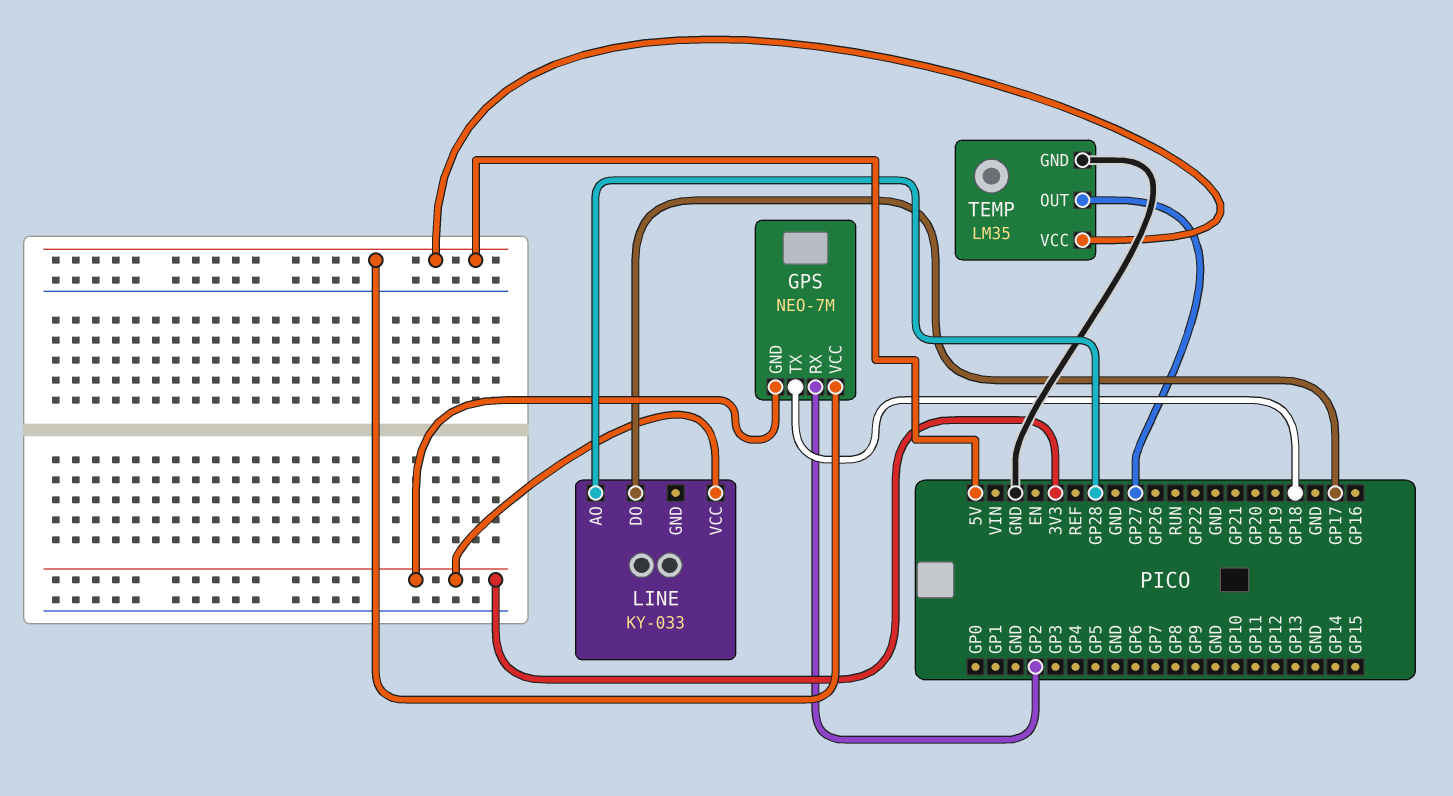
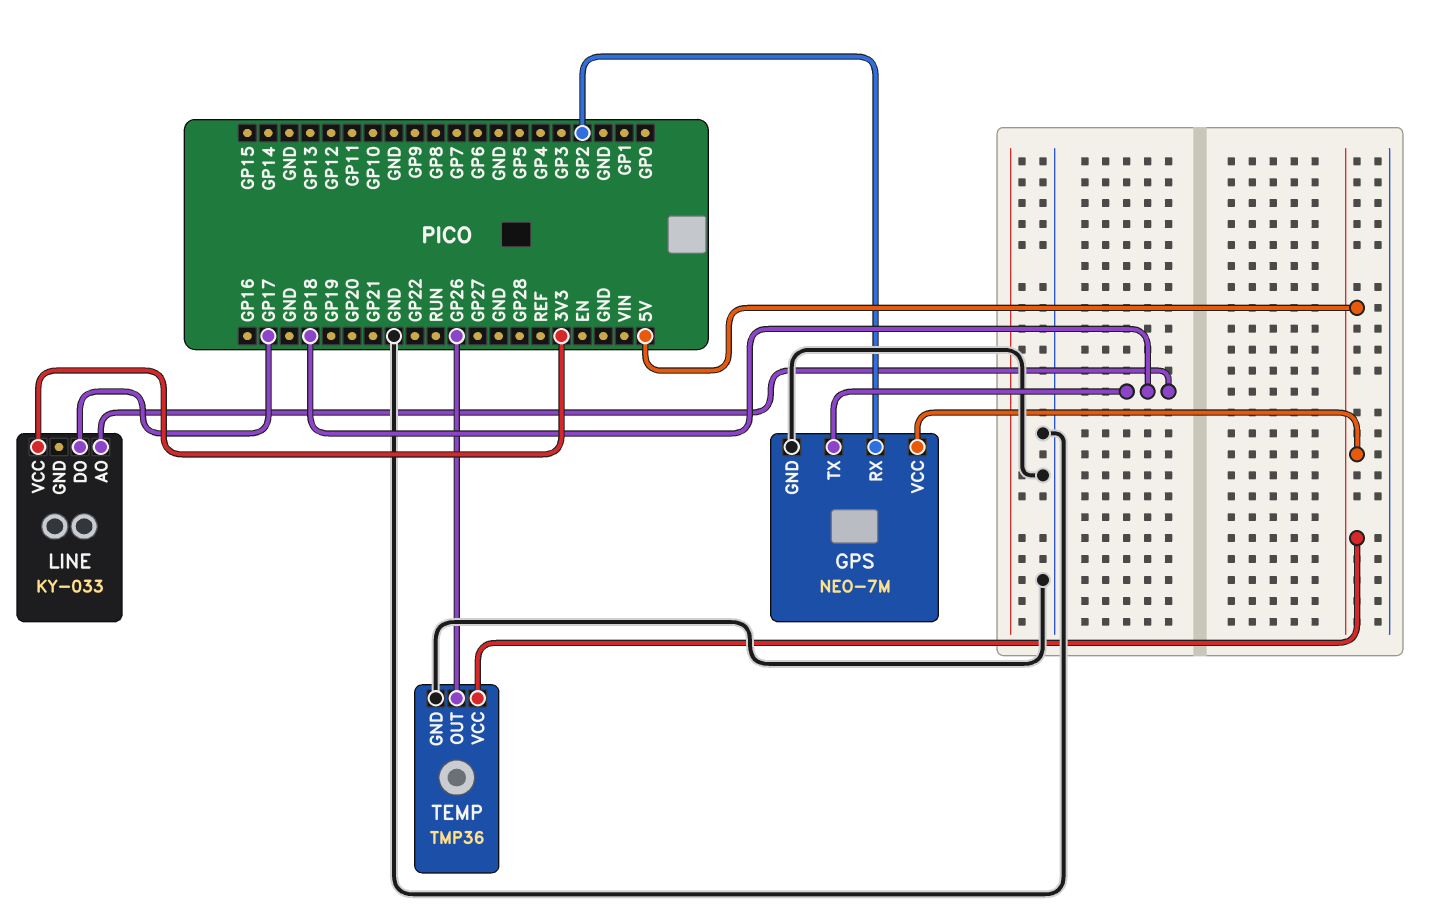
GPS pin GND: 3V3 -> GND
LINE pin AO: GP28 -> GP18
TEMP: LM35 -> TMP36
TEMP pin OUT: GP27 -> GP26

